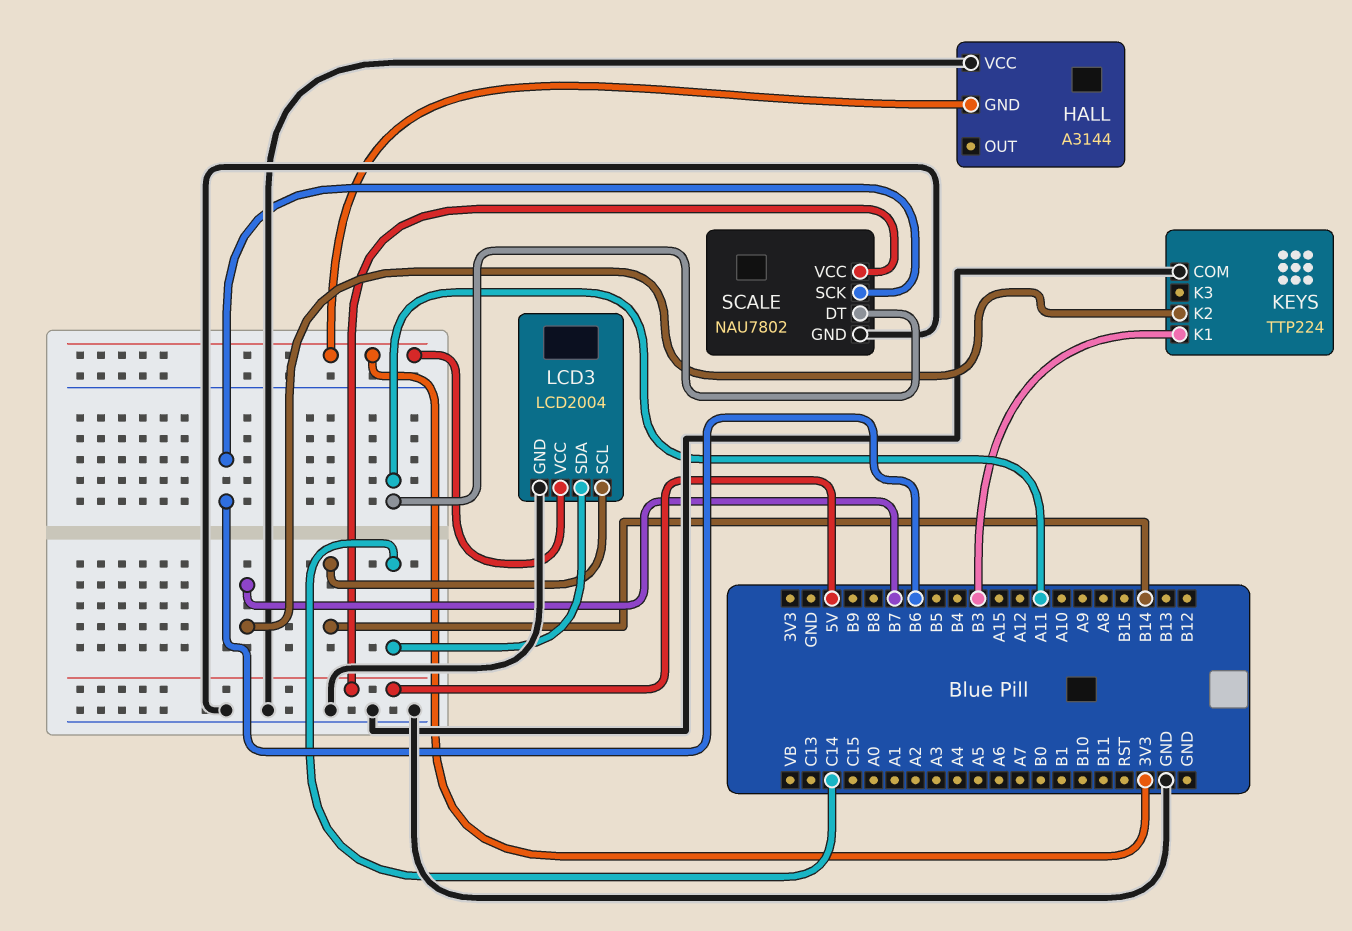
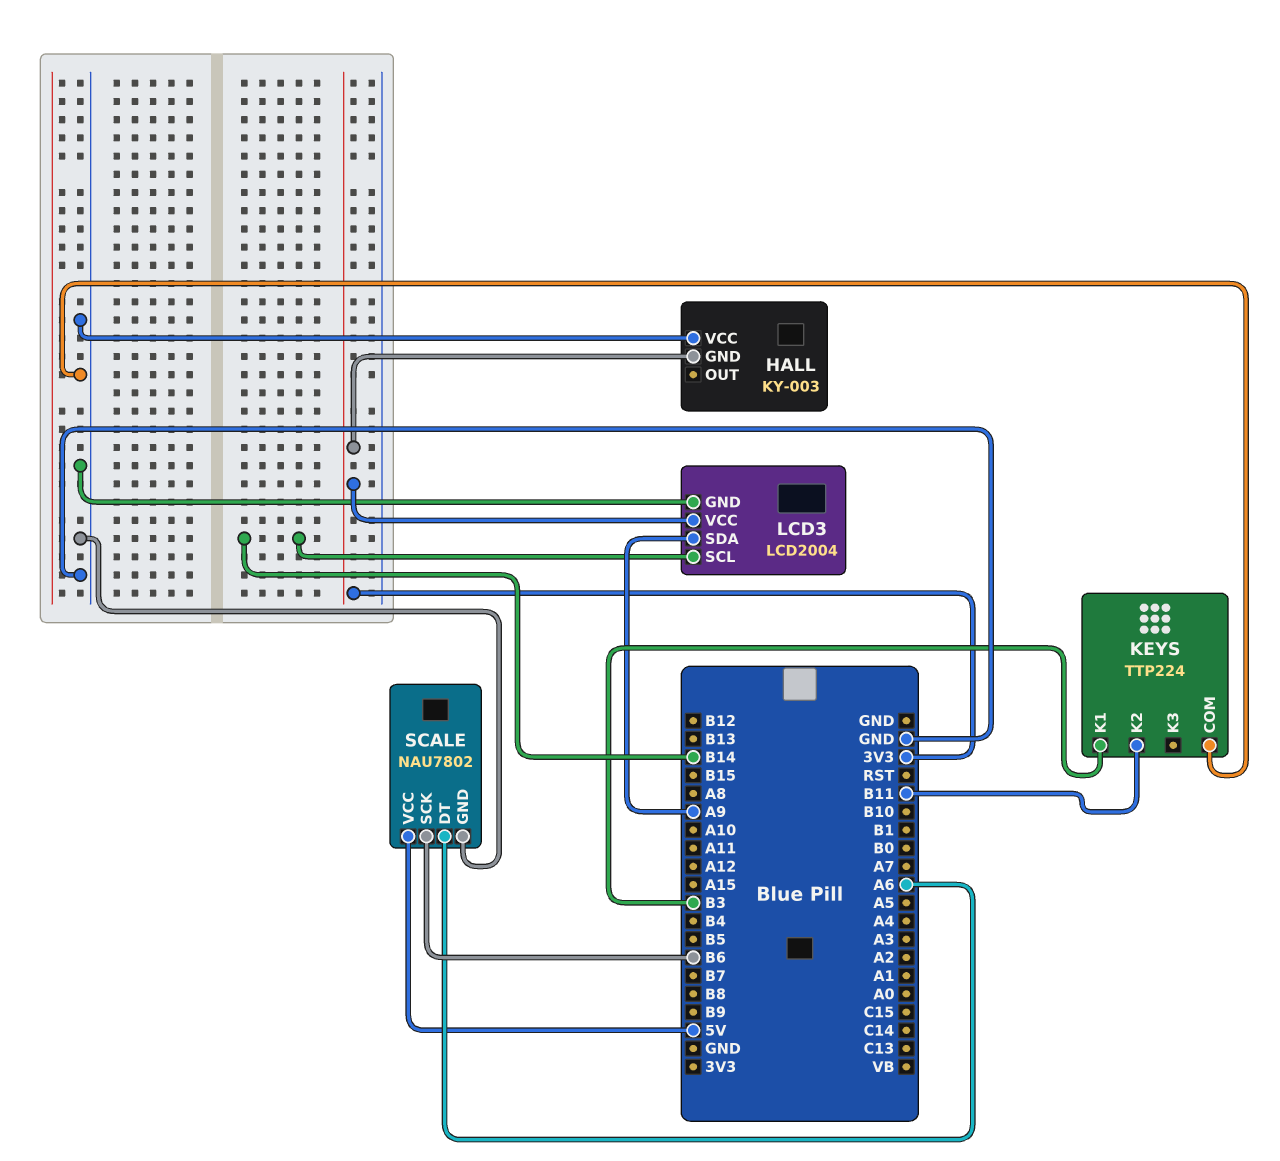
HALL: A3144 -> KY-003
KEYS pin K2: B7 -> B11
LCD3 pin SDA: C14 -> A9
SCALE pin DT: A11 -> A6

